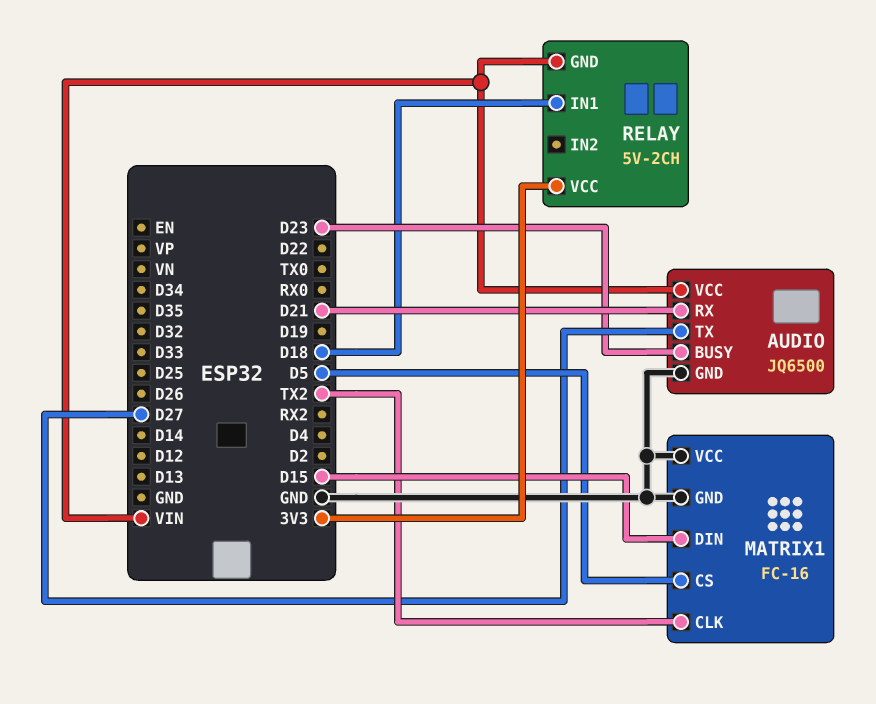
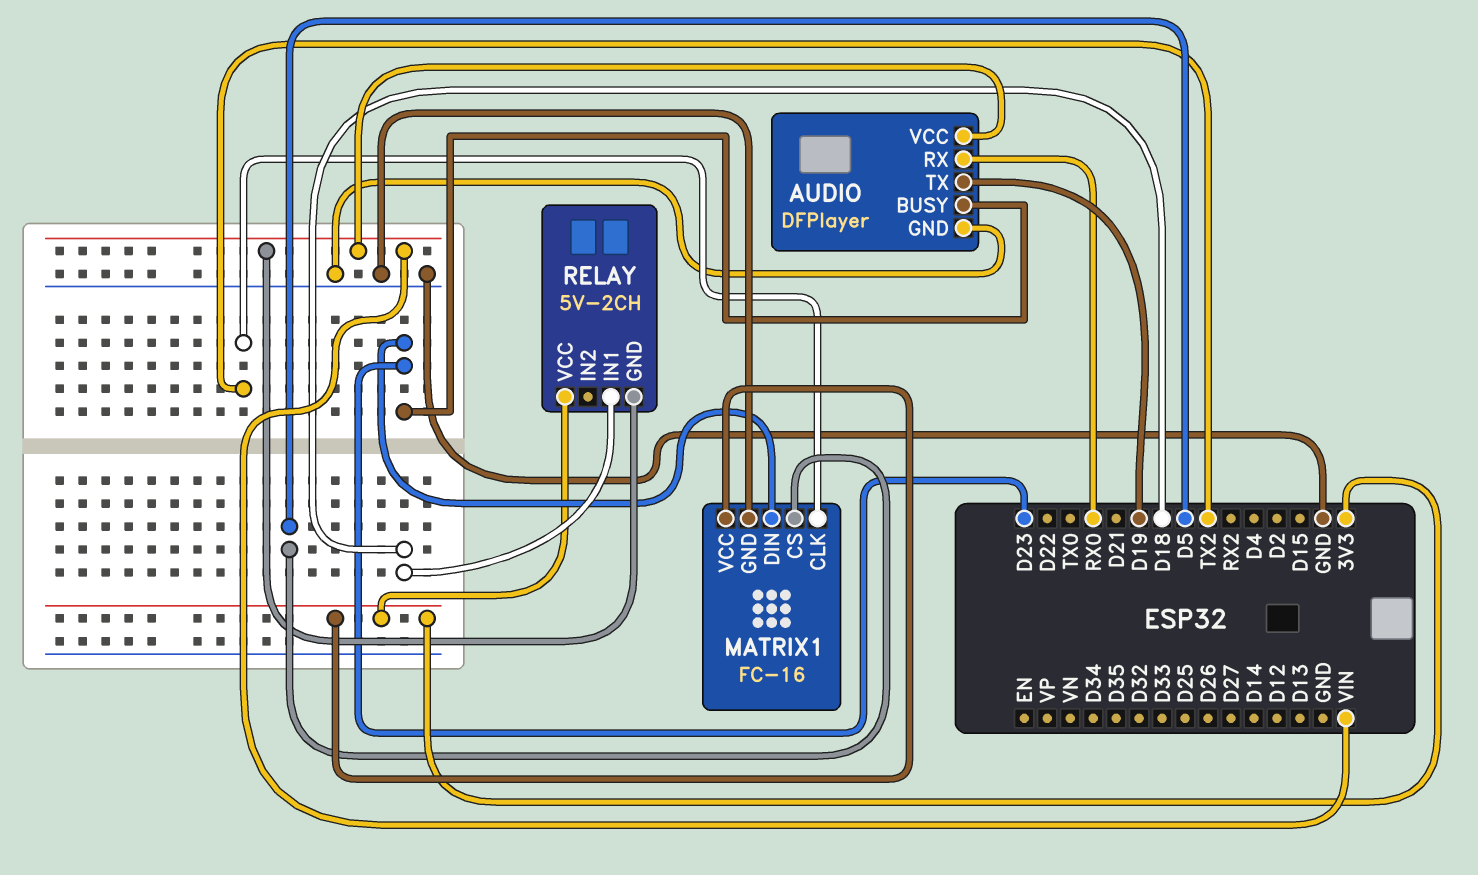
AUDIO: JQ6500 -> DFPlayer
AUDIO pin RX: D21 -> RX0
AUDIO pin TX: D27 -> D19
MATRIX1 pin DIN: D15 -> D23
MATRIX1 pin VCC: GND -> 3V3

